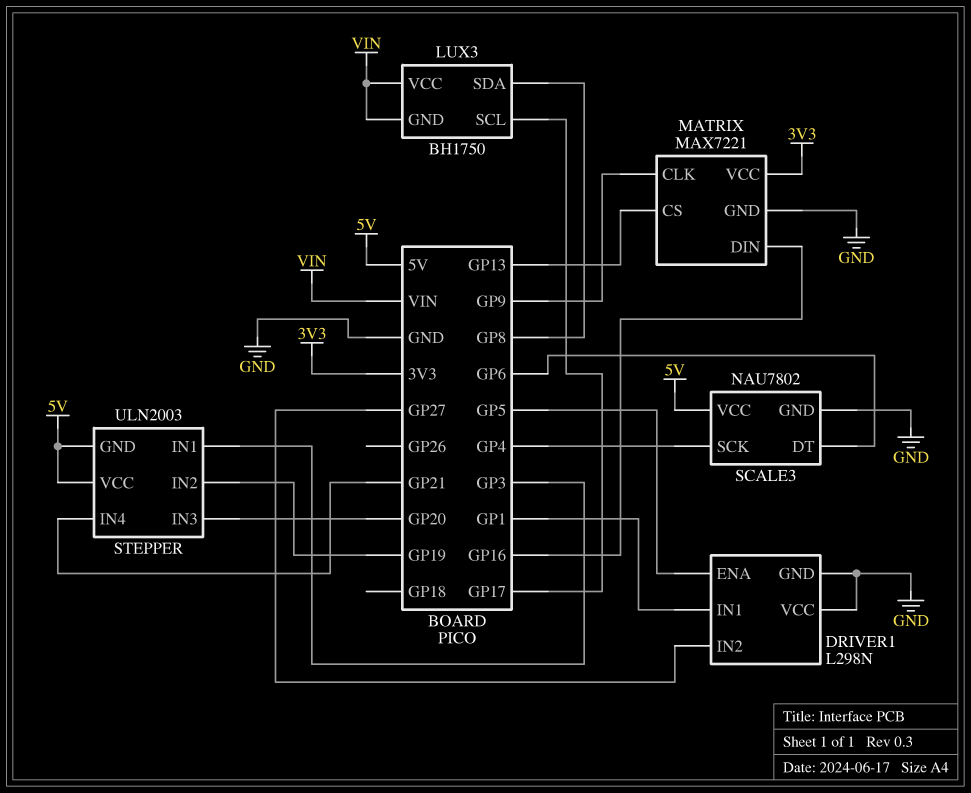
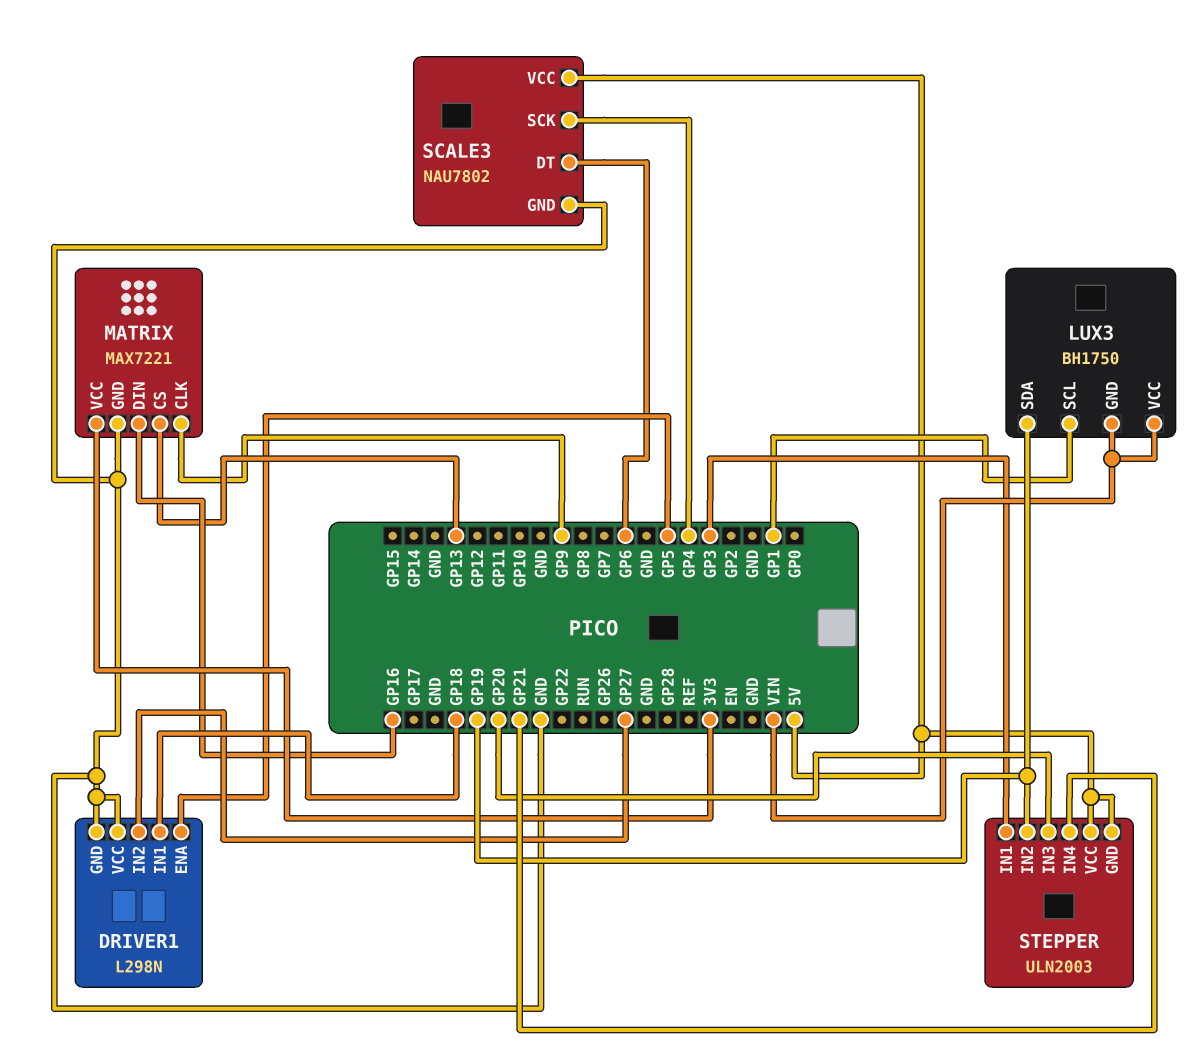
DRIVER1 pin IN1: GP1 -> GP18
LUX3 pin SCL: GP17 -> GP1
LUX3 pin SDA: GP8 -> GP19

